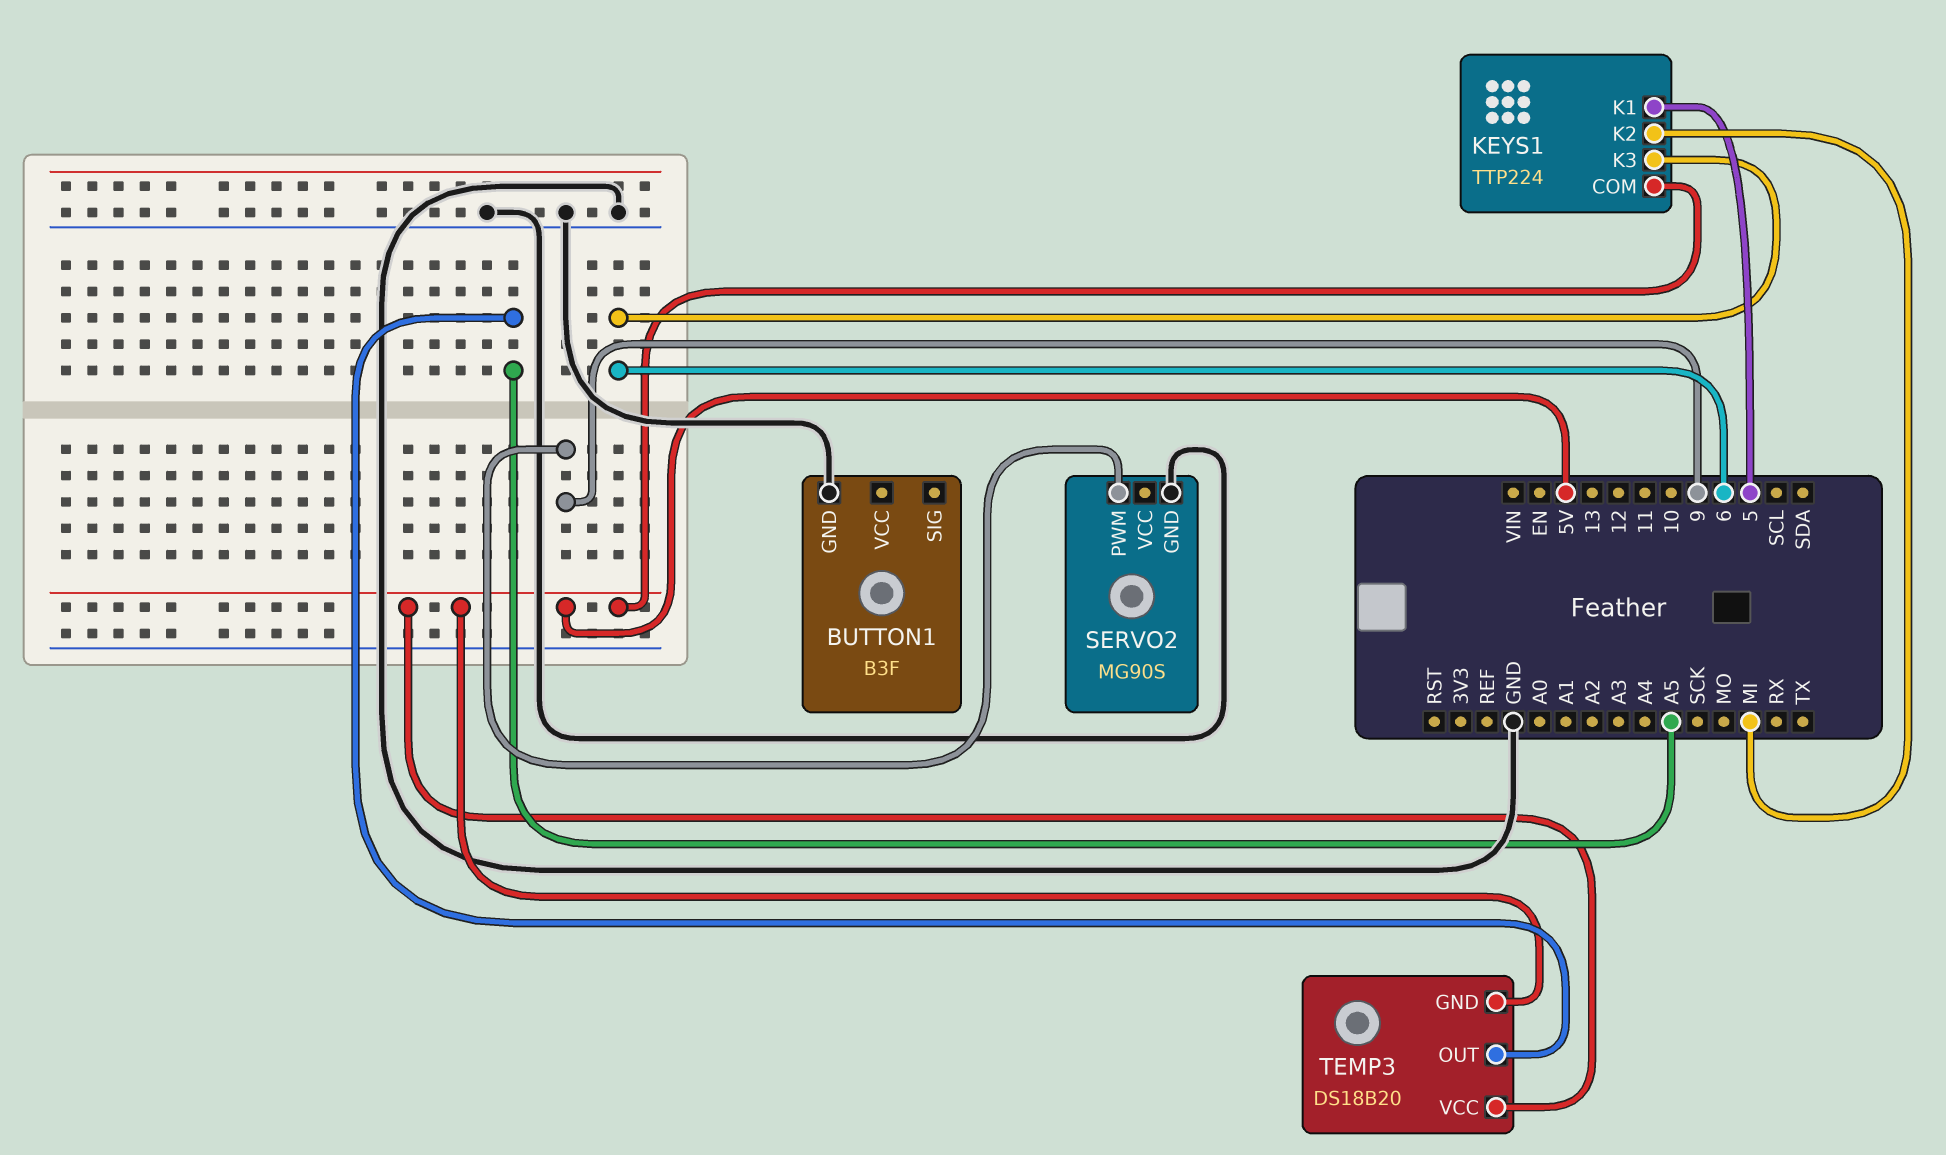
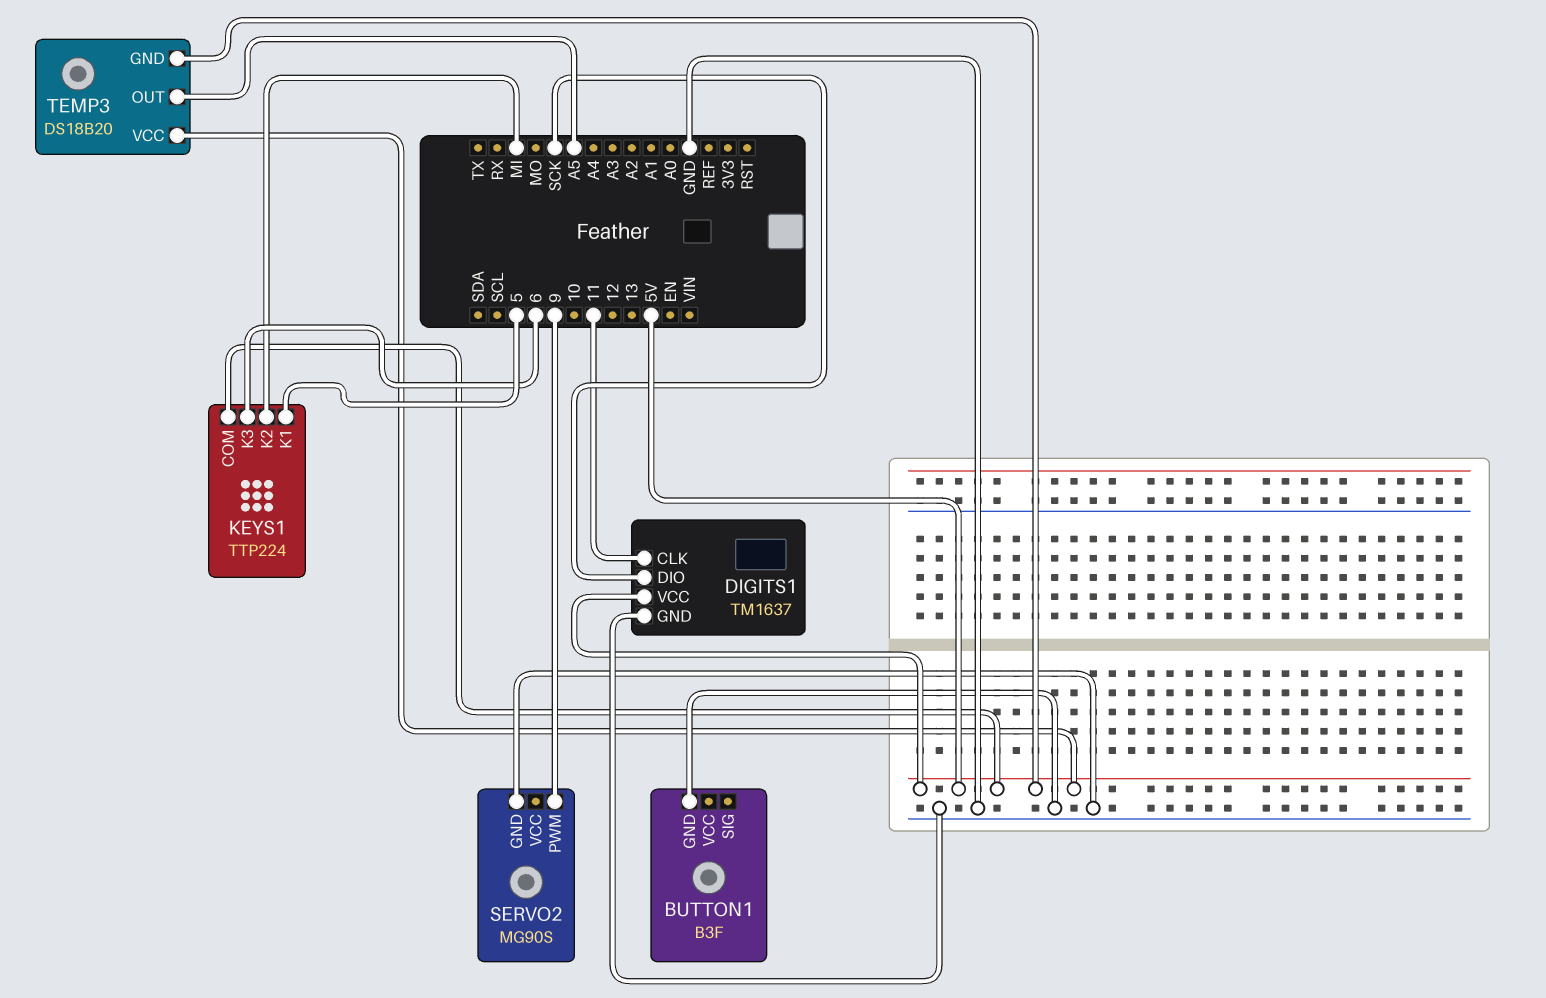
DIGITS1: none -> TM1637
DIGITS1 pin CLK: none -> 11
DIGITS1 pin DIO: none -> SCK
DIGITS1 pin GND: none -> GND
DIGITS1 pin VCC: none -> 5V

